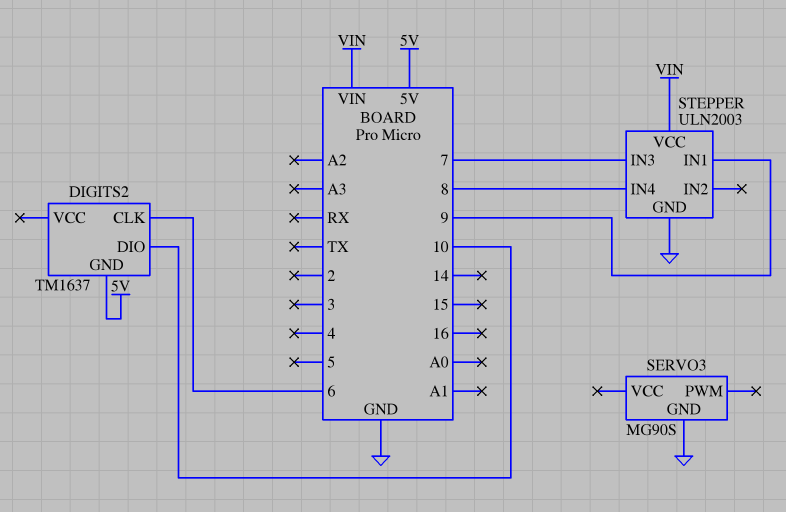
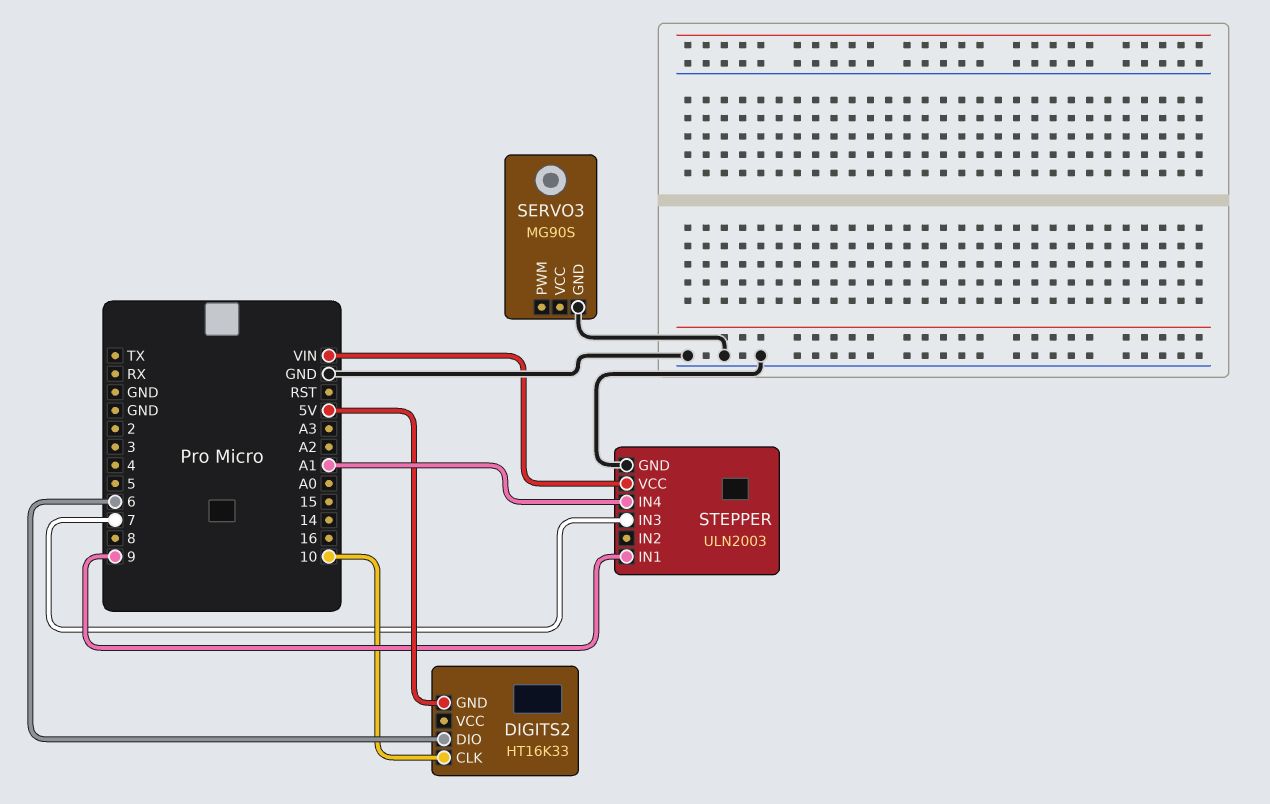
DIGITS2: TM1637 -> HT16K33
DIGITS2 pin CLK: 6 -> 10
DIGITS2 pin DIO: 10 -> 6
STEPPER pin IN4: 8 -> A1

